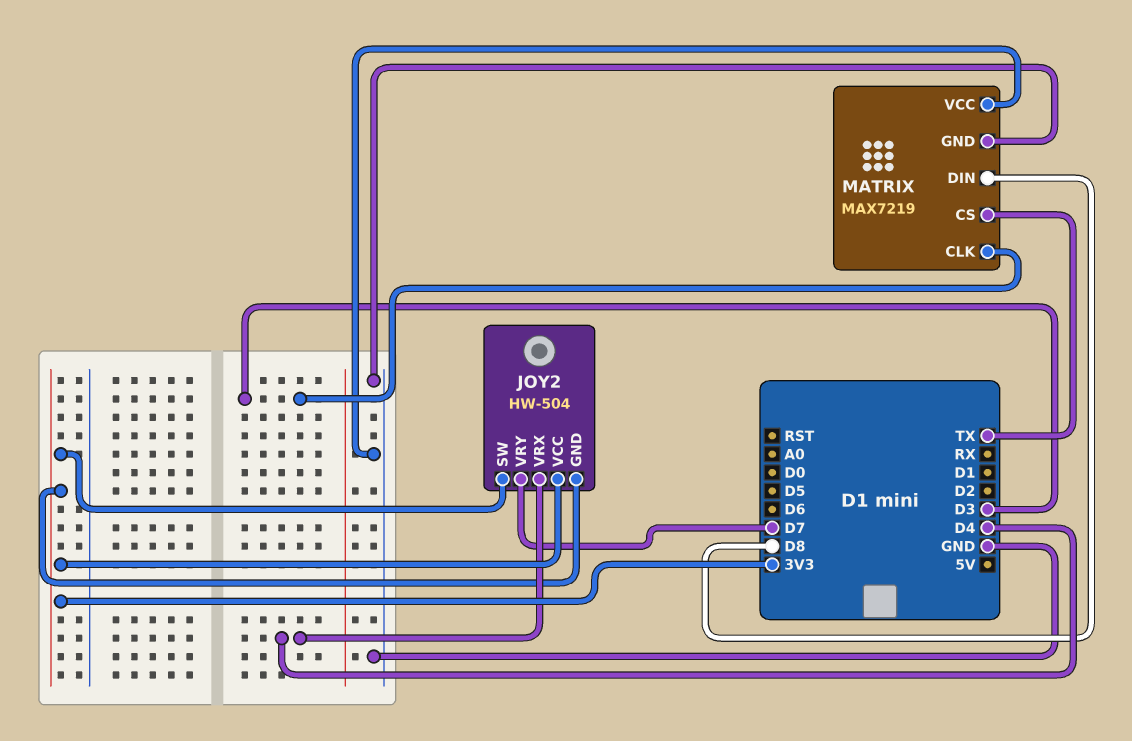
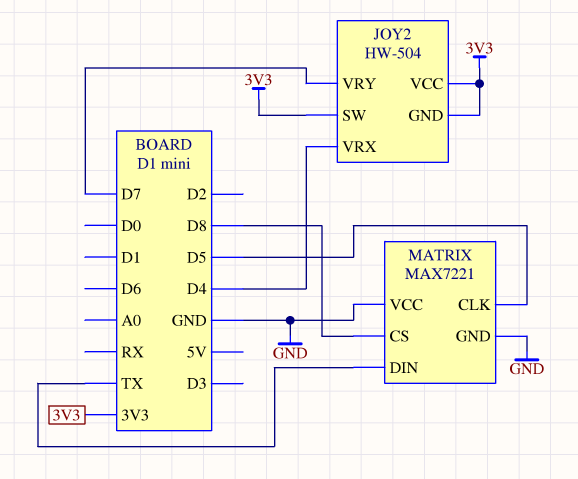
MATRIX: MAX7219 -> MAX7221
MATRIX pin CLK: D3 -> D5
MATRIX pin CS: TX -> D8
MATRIX pin DIN: D8 -> TX

